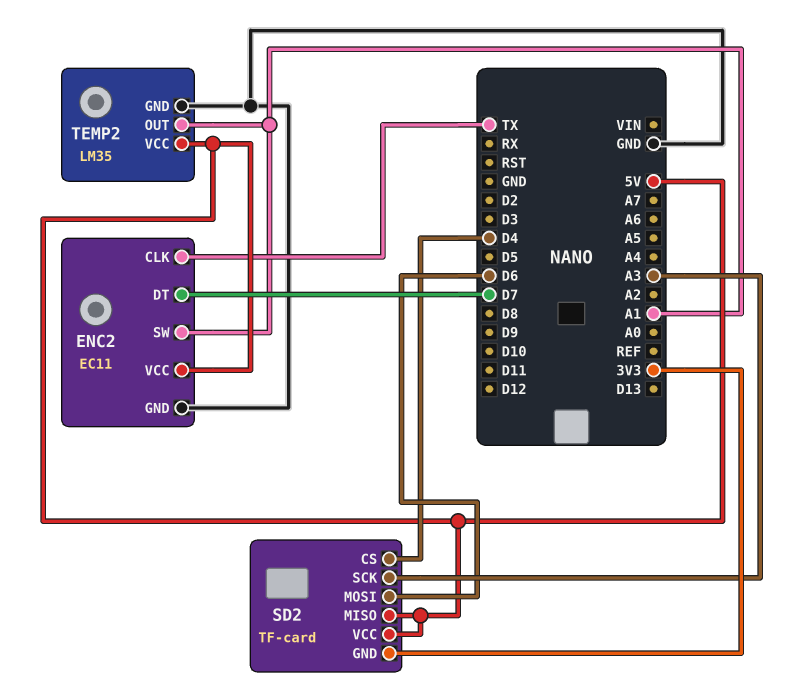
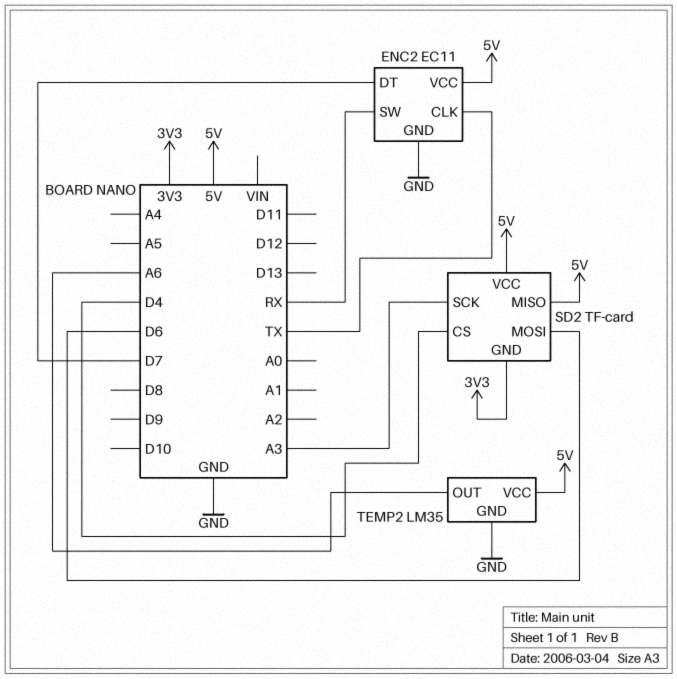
ENC2 pin SW: A1 -> RX
TEMP2 pin OUT: A1 -> A6

